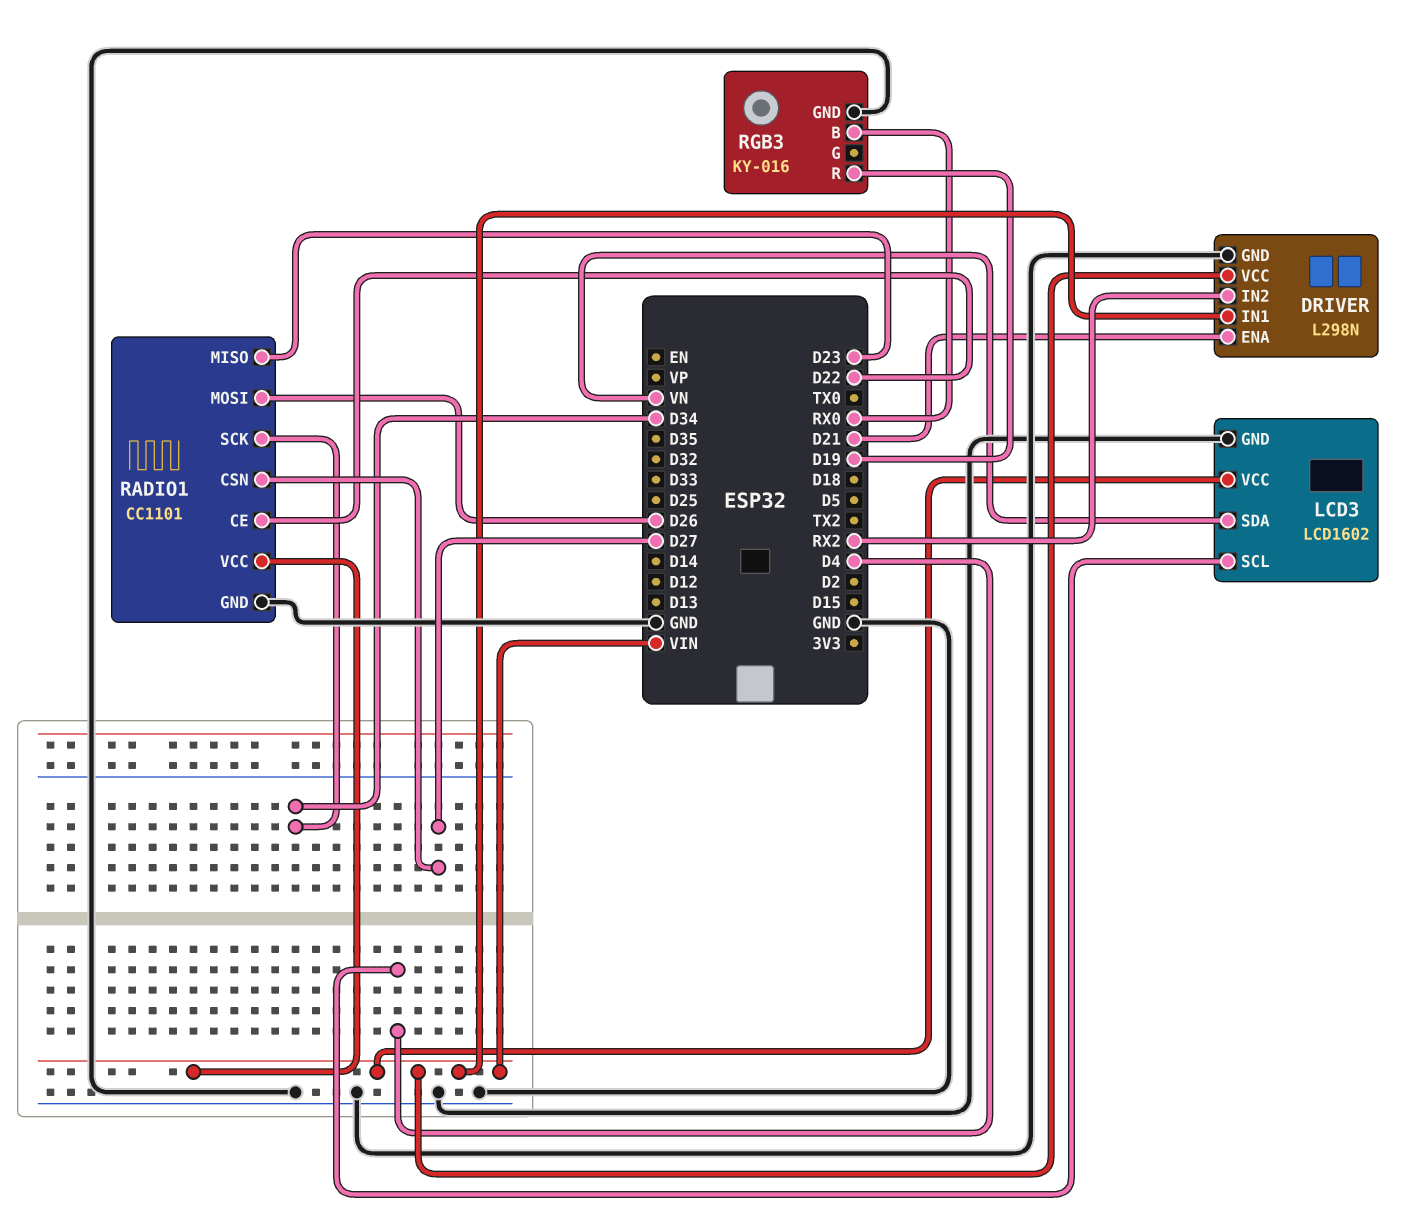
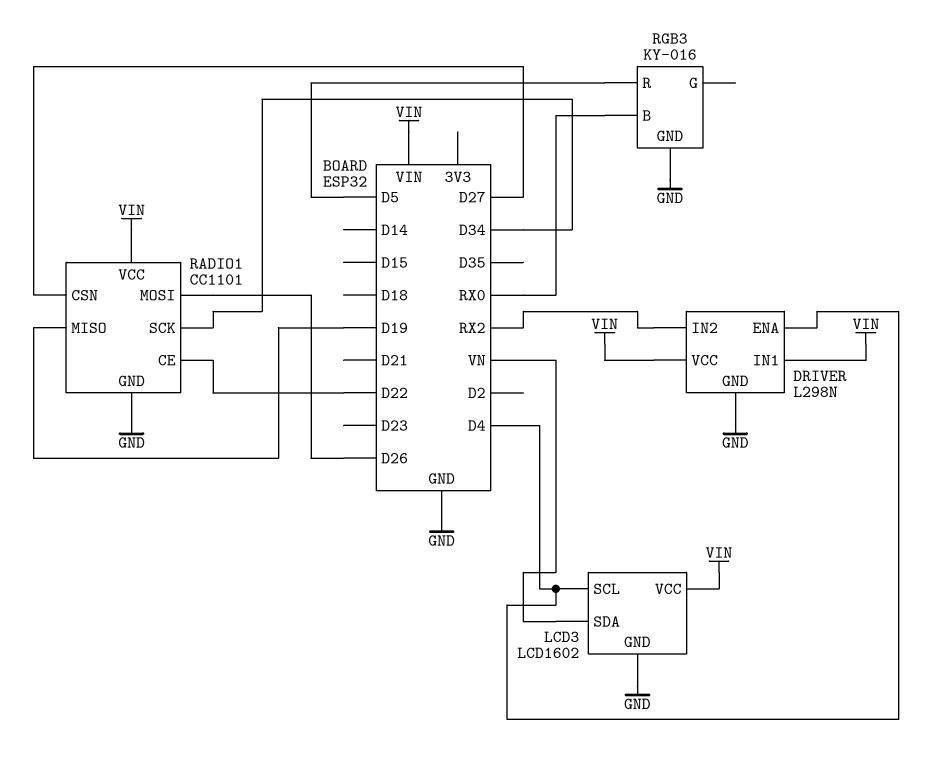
DRIVER pin ENA: D21 -> D4
RADIO1 pin MISO: D23 -> D19
RGB3 pin R: D19 -> D5

